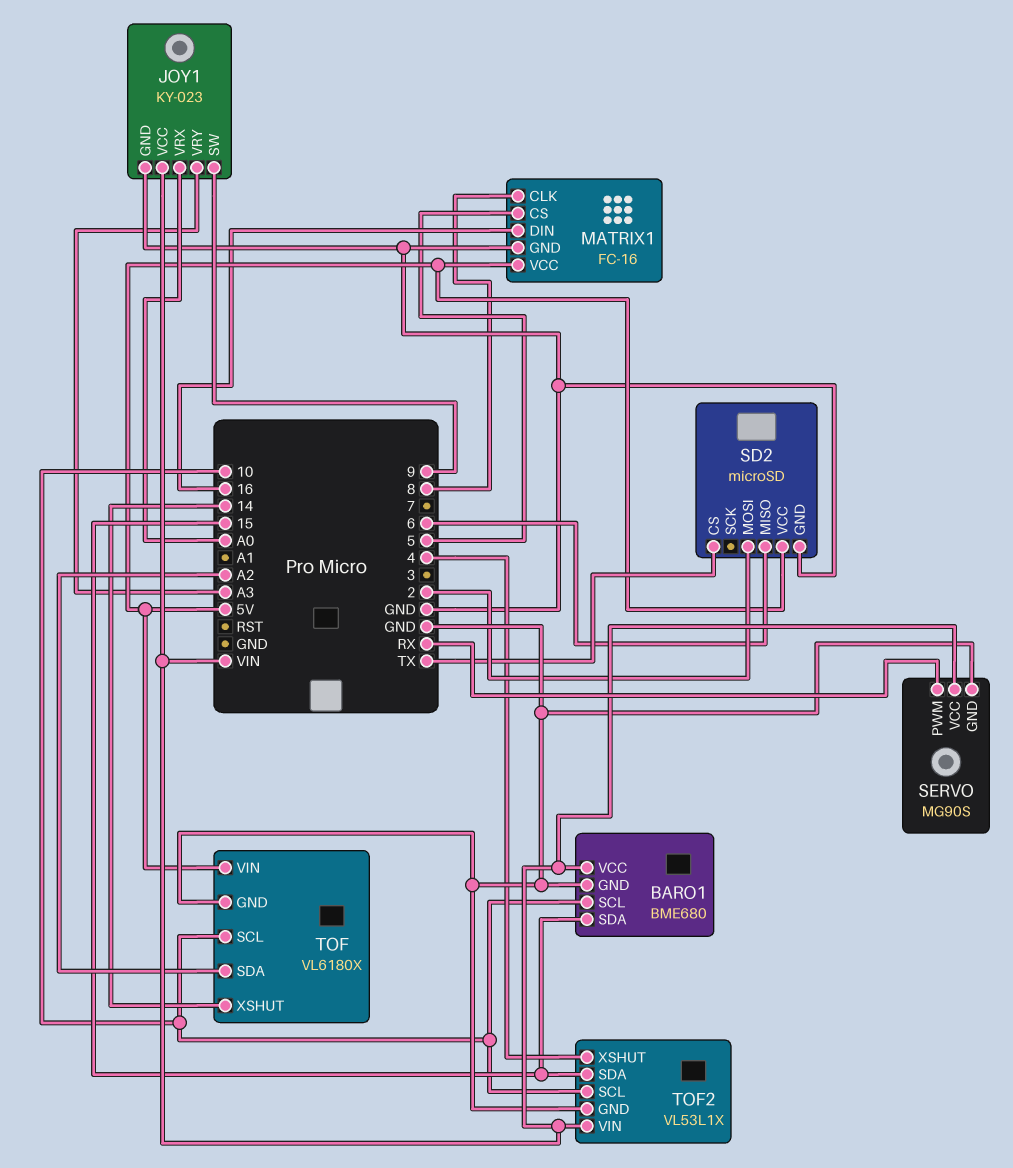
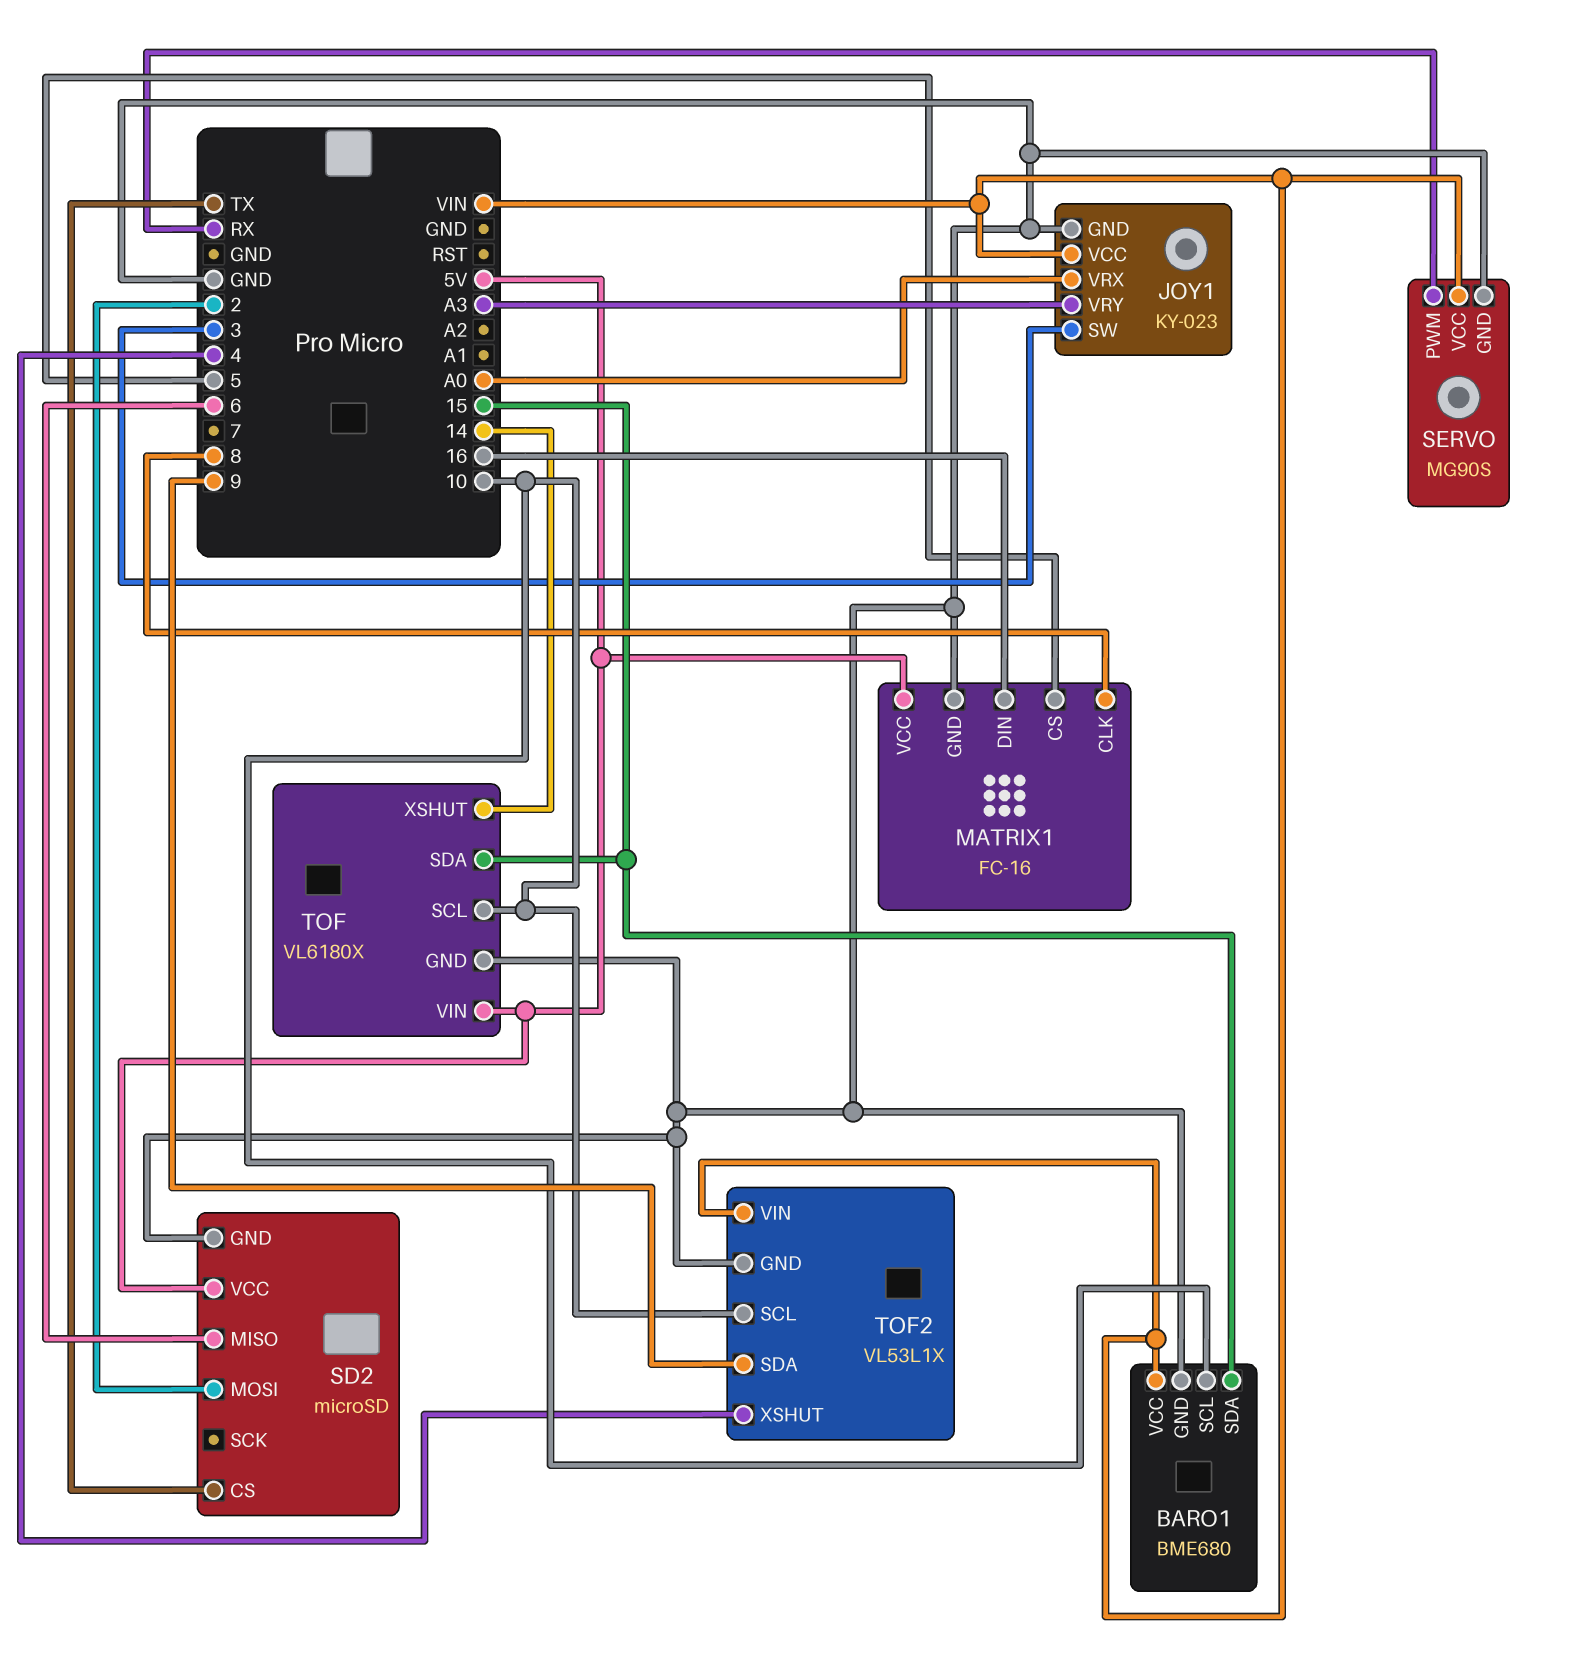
JOY1 pin SW: 9 -> 3
TOF pin SDA: A2 -> 15
TOF2 pin SDA: 15 -> 9

